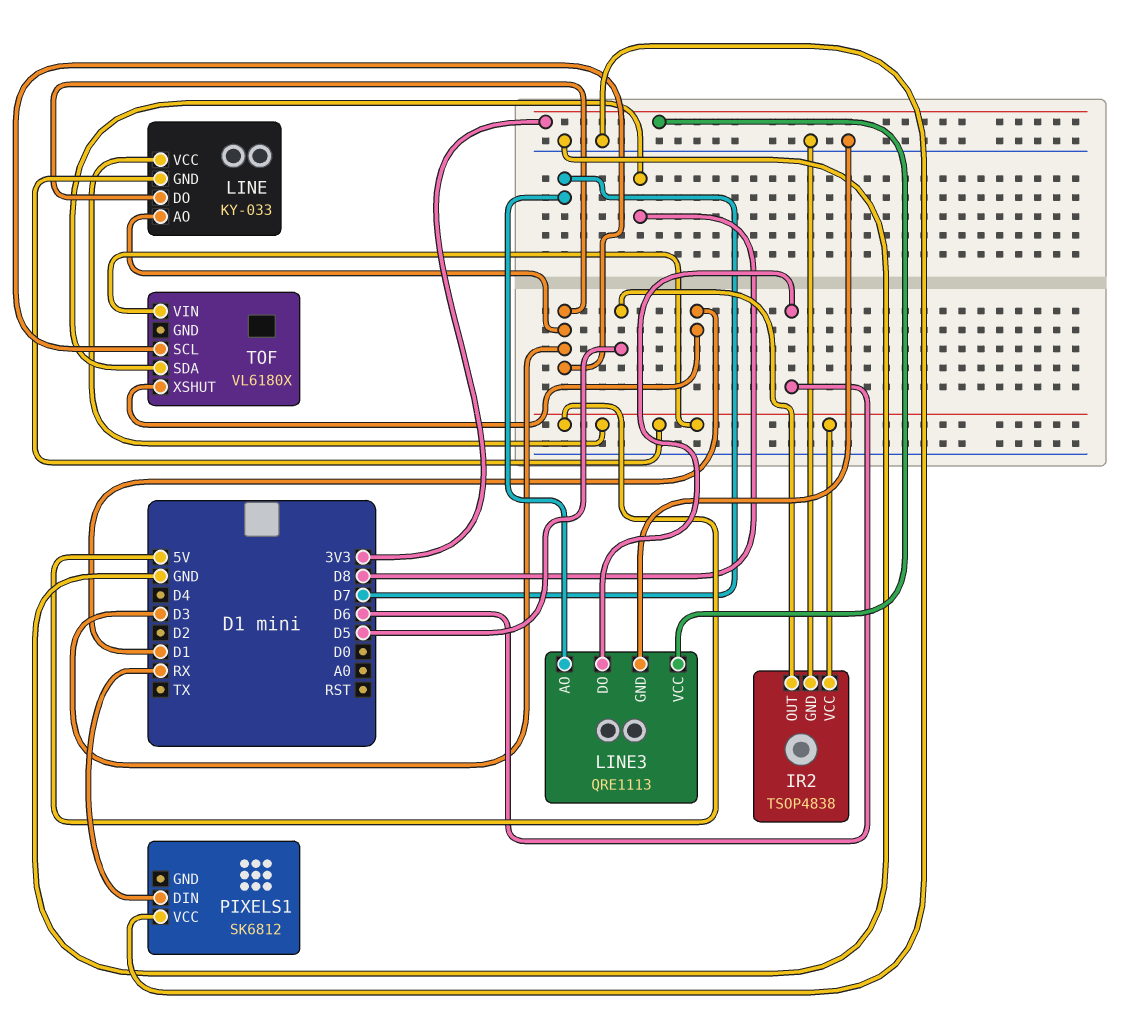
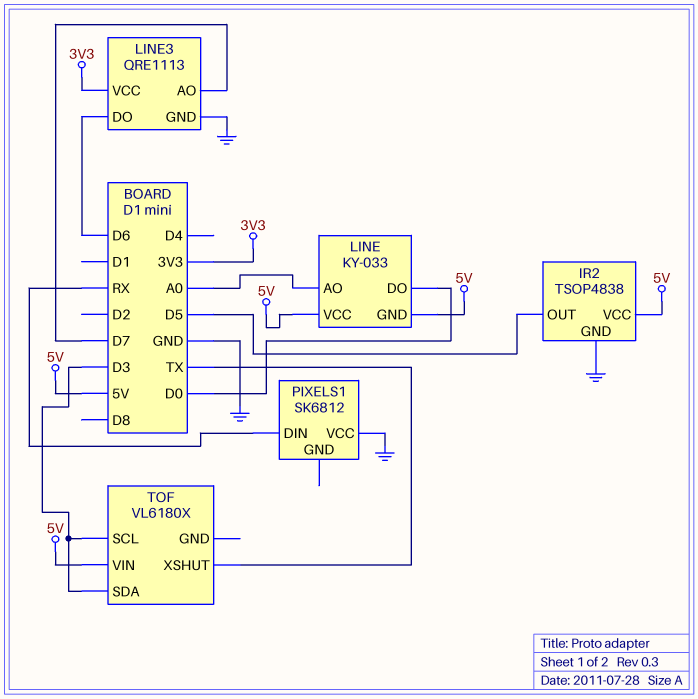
LINE pin AO: D3 -> A0
LINE pin DO: D3 -> D0
TOF pin SDA: D8 -> D3
TOF pin XSHUT: D1 -> TX

